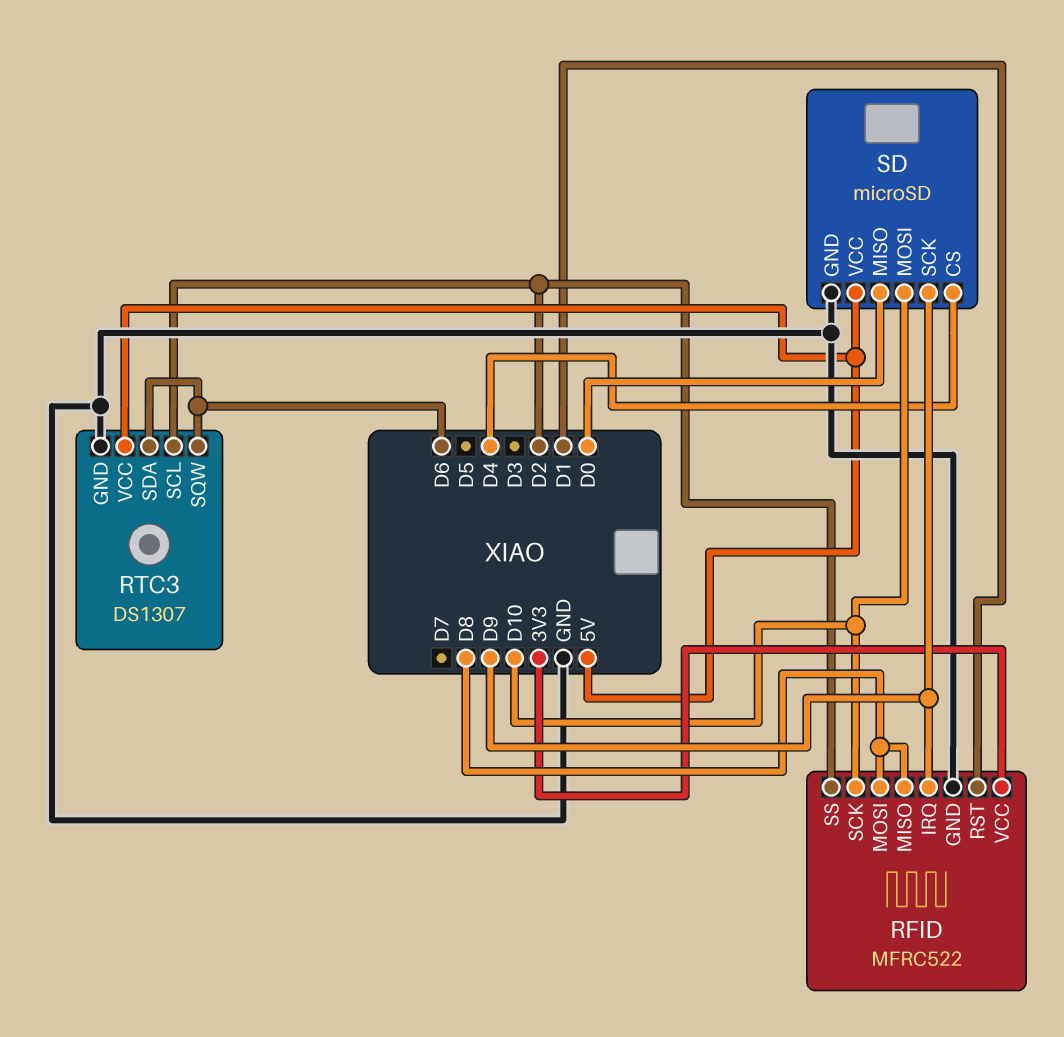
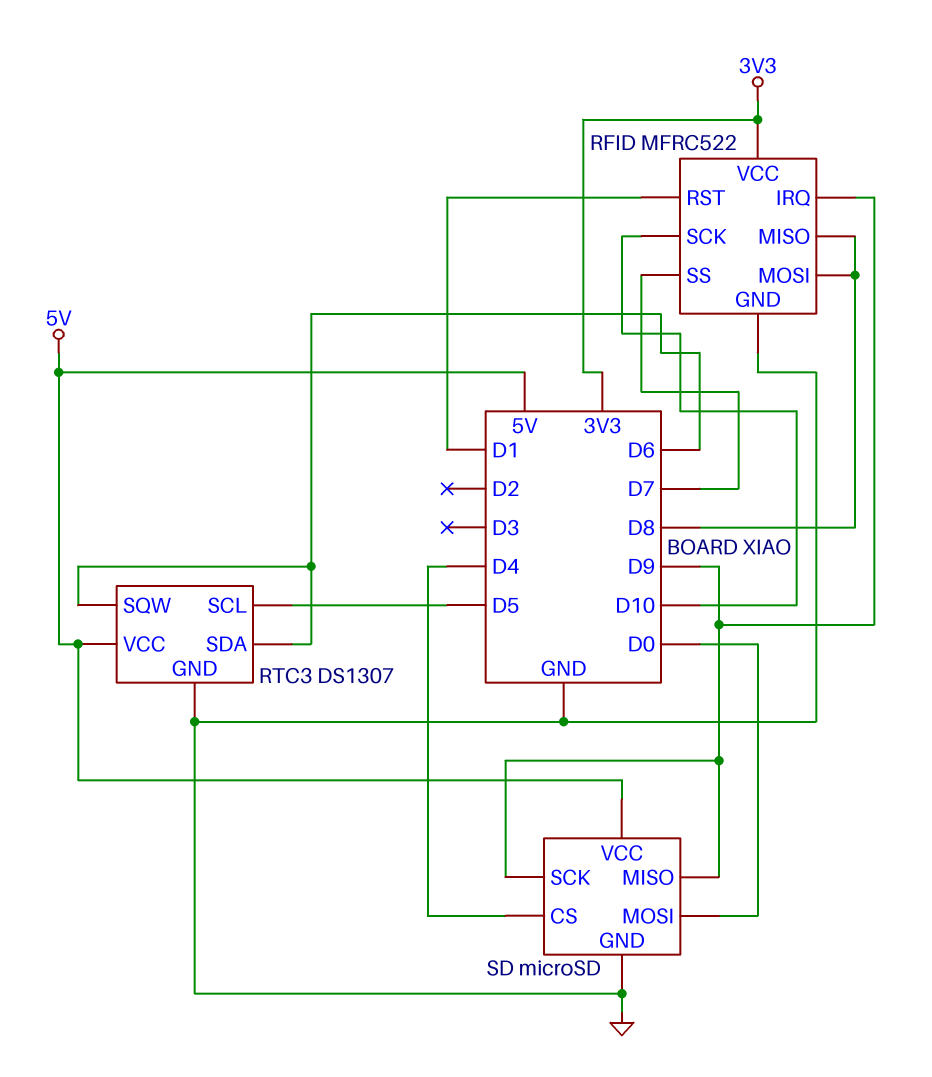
RFID pin SS: D2 -> D7
RTC3 pin SCL: D2 -> D5
SD pin MISO: D0 -> D9
SD pin MOSI: D10 -> D0

